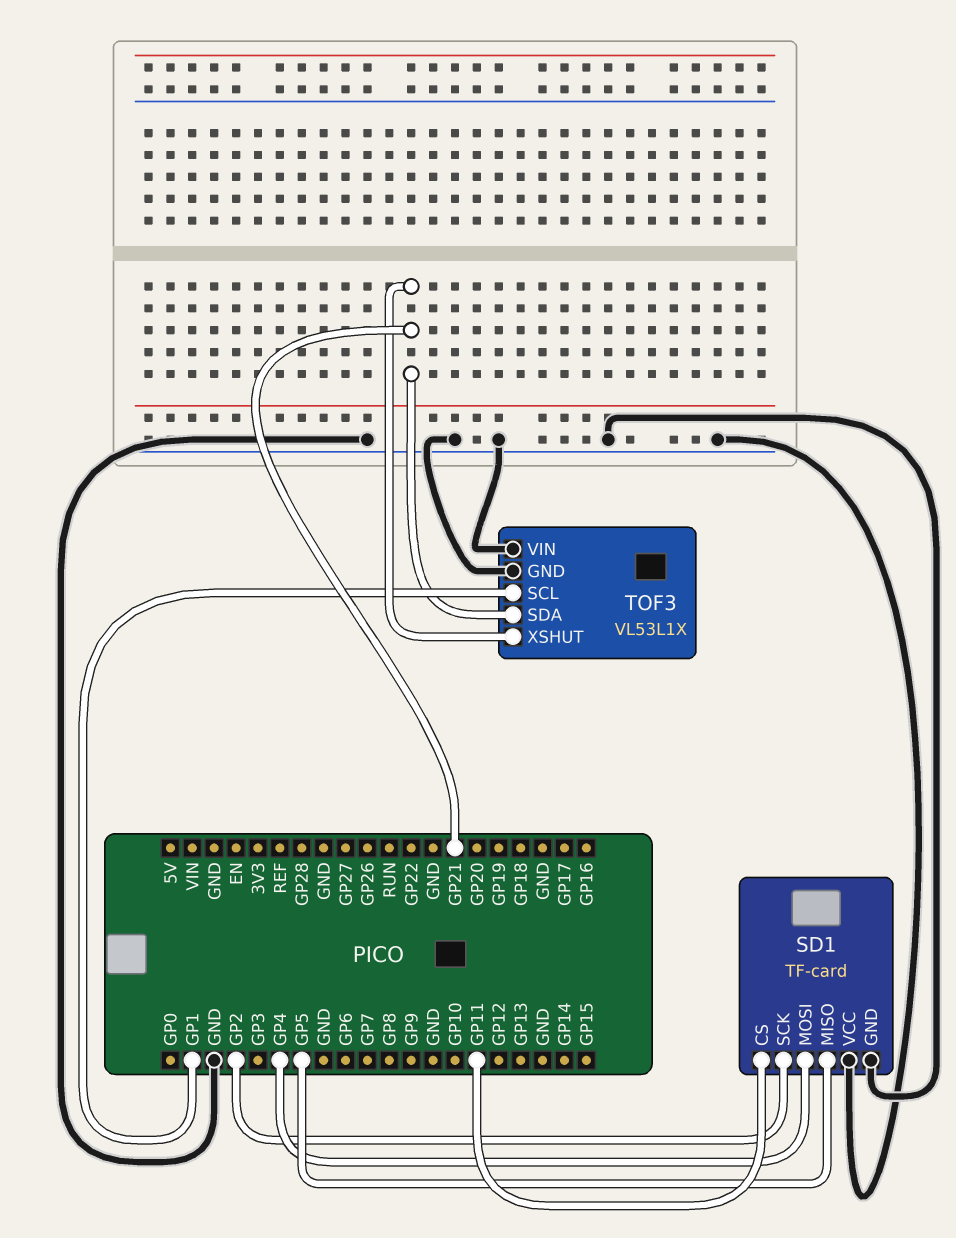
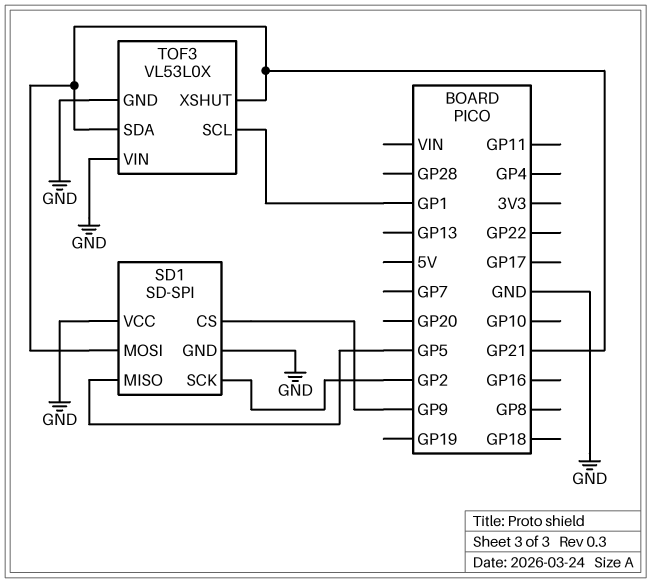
SD1: TF-card -> SD-SPI
SD1 pin CS: GP11 -> GP9
SD1 pin MOSI: GP4 -> GP21
TOF3: VL53L1X -> VL53L0X

